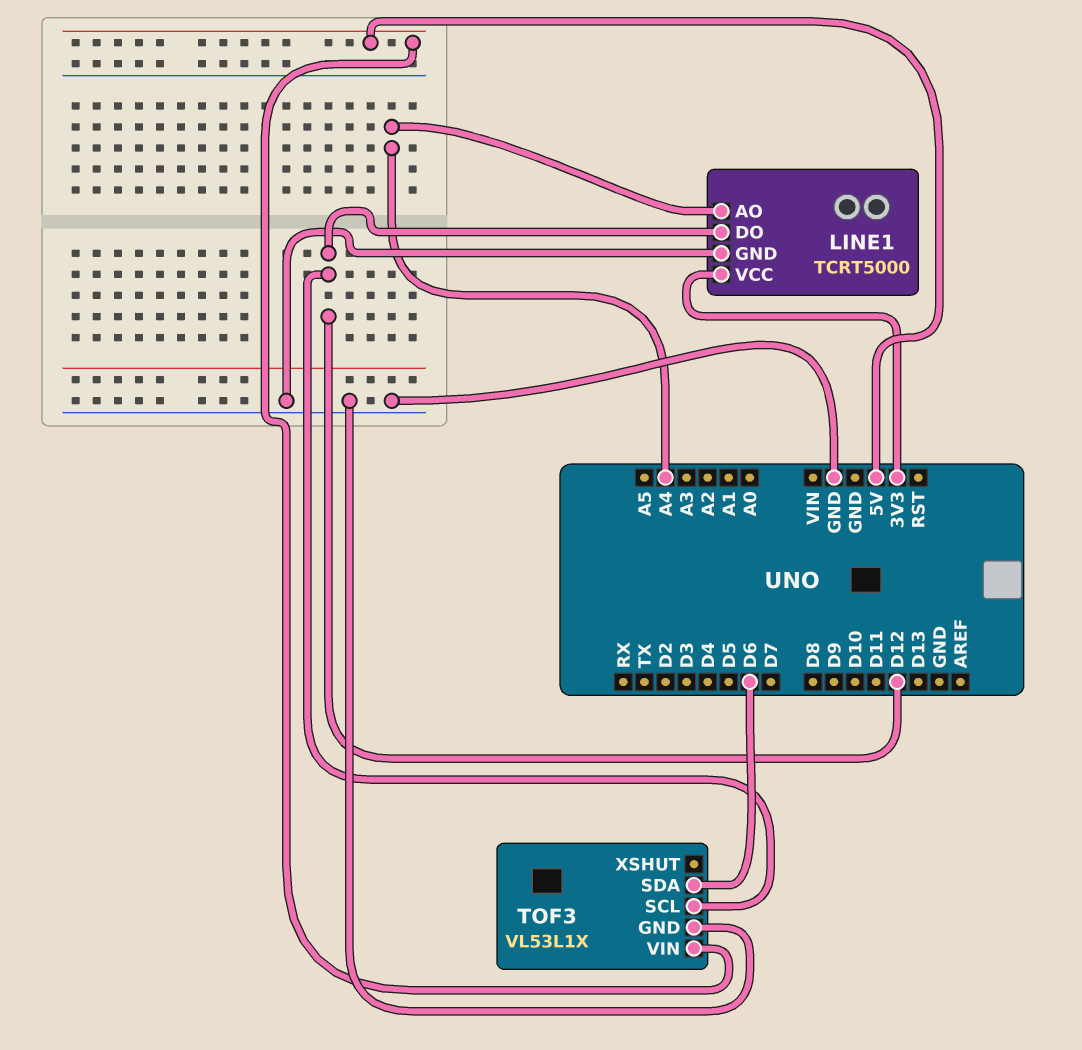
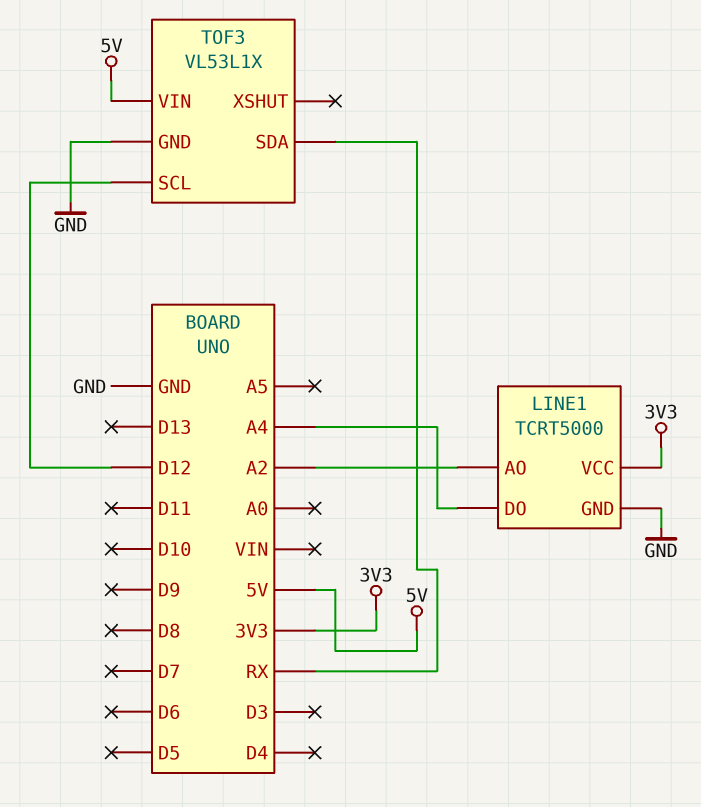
LINE1 pin AO: A4 -> A2
LINE1 pin DO: D12 -> A4
TOF3 pin SDA: D6 -> RX

